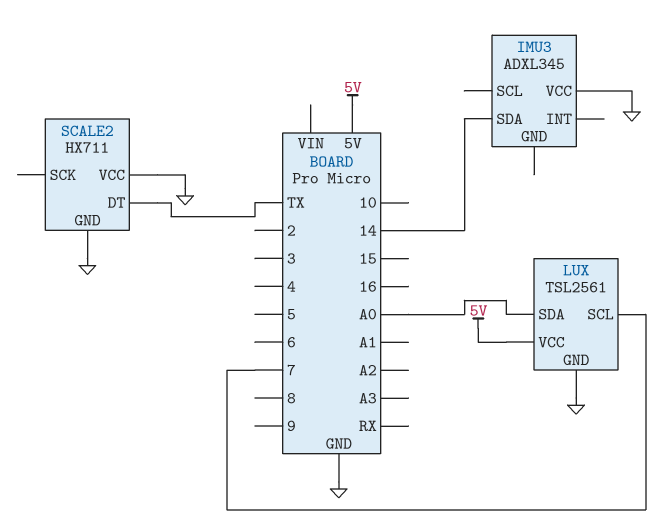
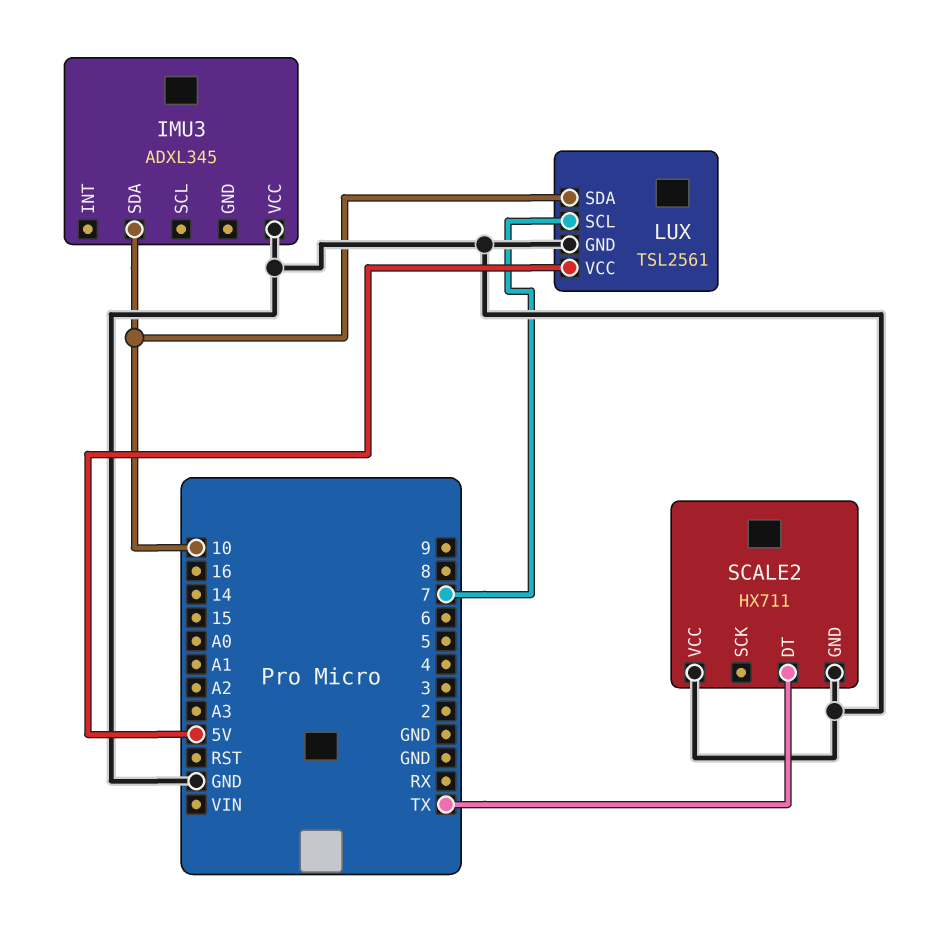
IMU3 pin SDA: 14 -> 10
LUX pin SDA: A0 -> 10

